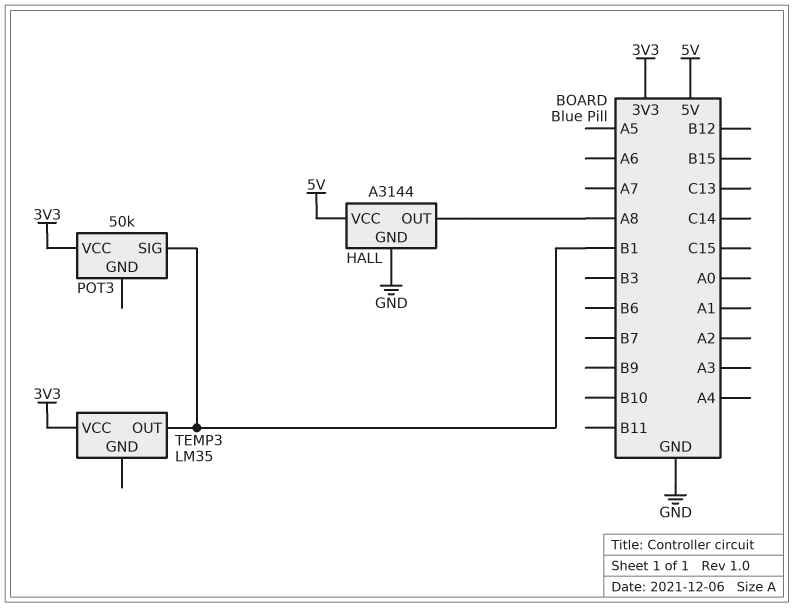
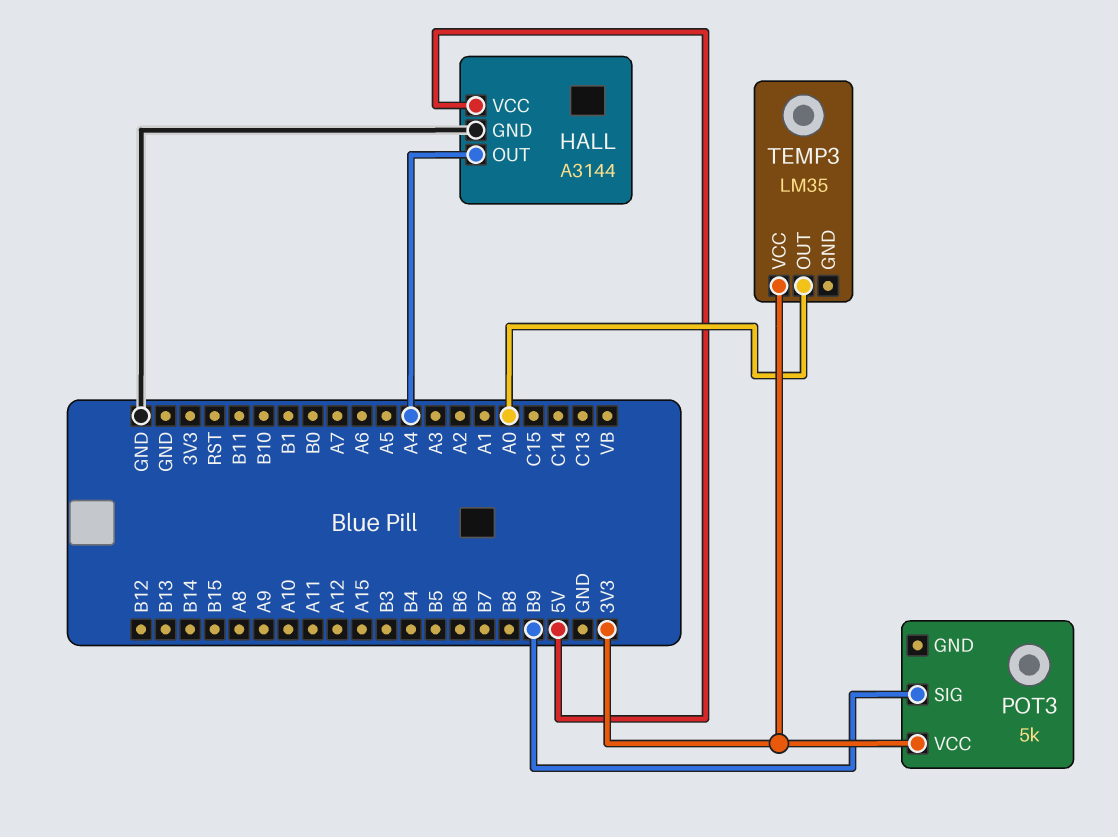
HALL pin OUT: A8 -> A4
POT3: 50k -> 5k
POT3 pin SIG: B1 -> B9
TEMP3 pin OUT: B1 -> A0

